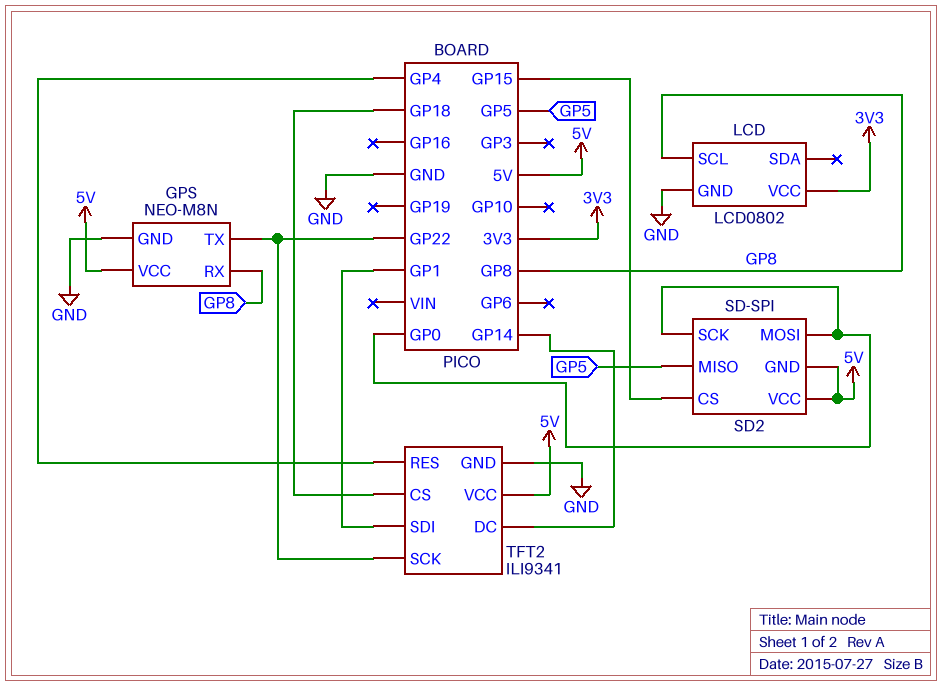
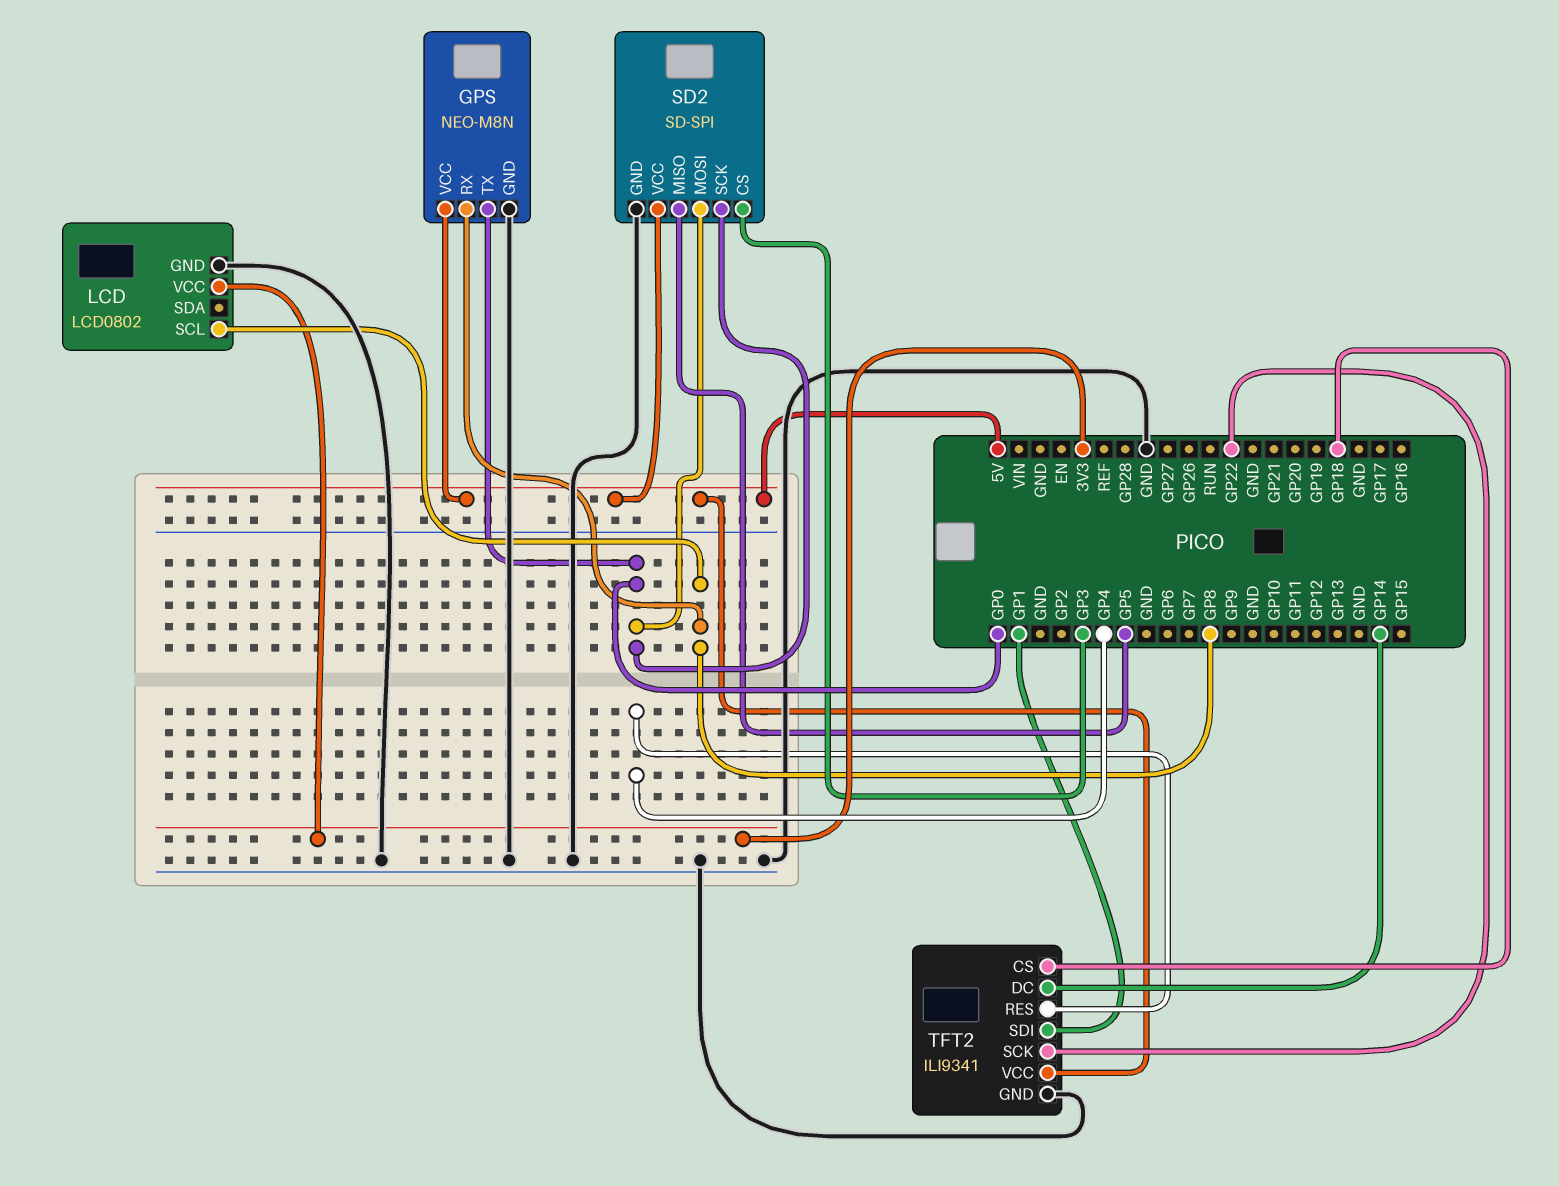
GPS pin TX: GP22 -> GP0
SD2 pin CS: GP15 -> GP3
SD2 pin GND: 5V -> GND

